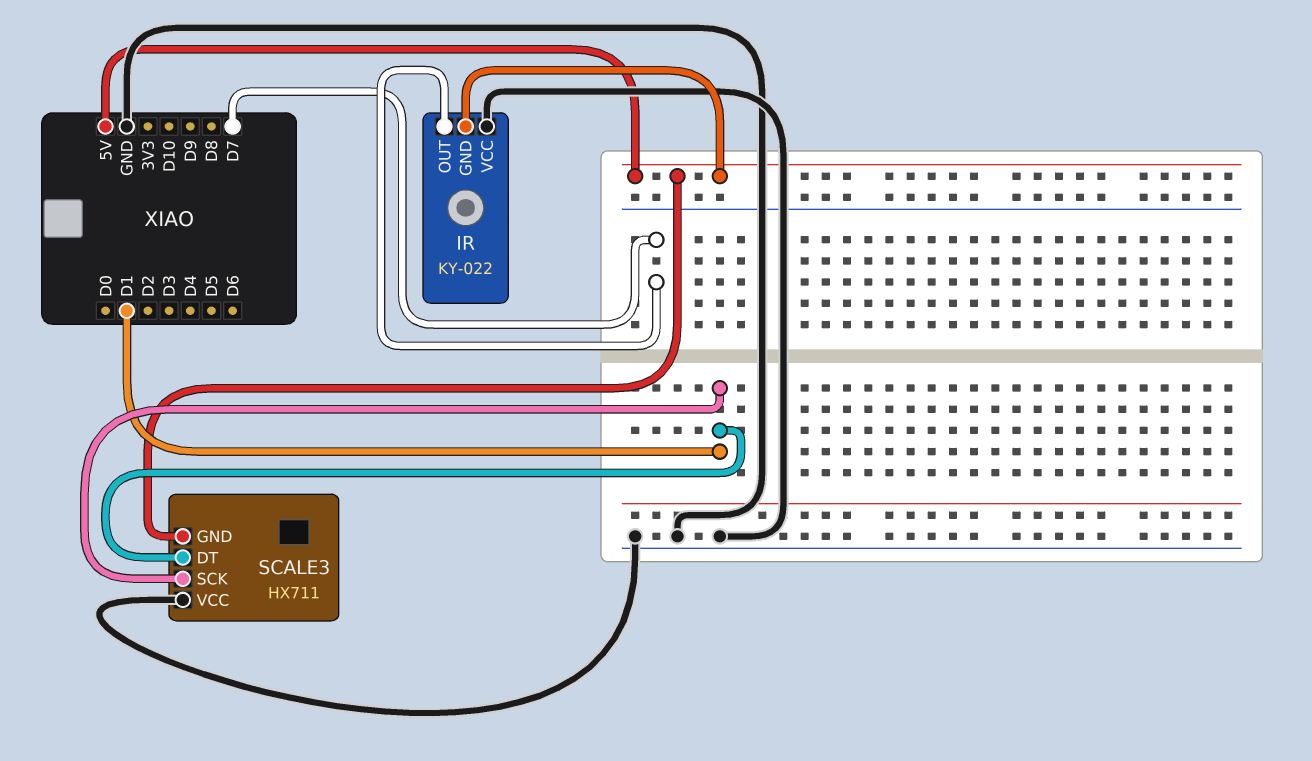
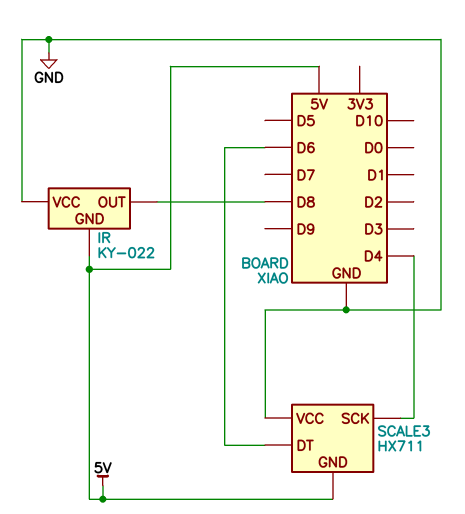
IR pin OUT: D7 -> D8
SCALE3 pin DT: D1 -> D6
SCALE3 pin SCK: D1 -> D4

